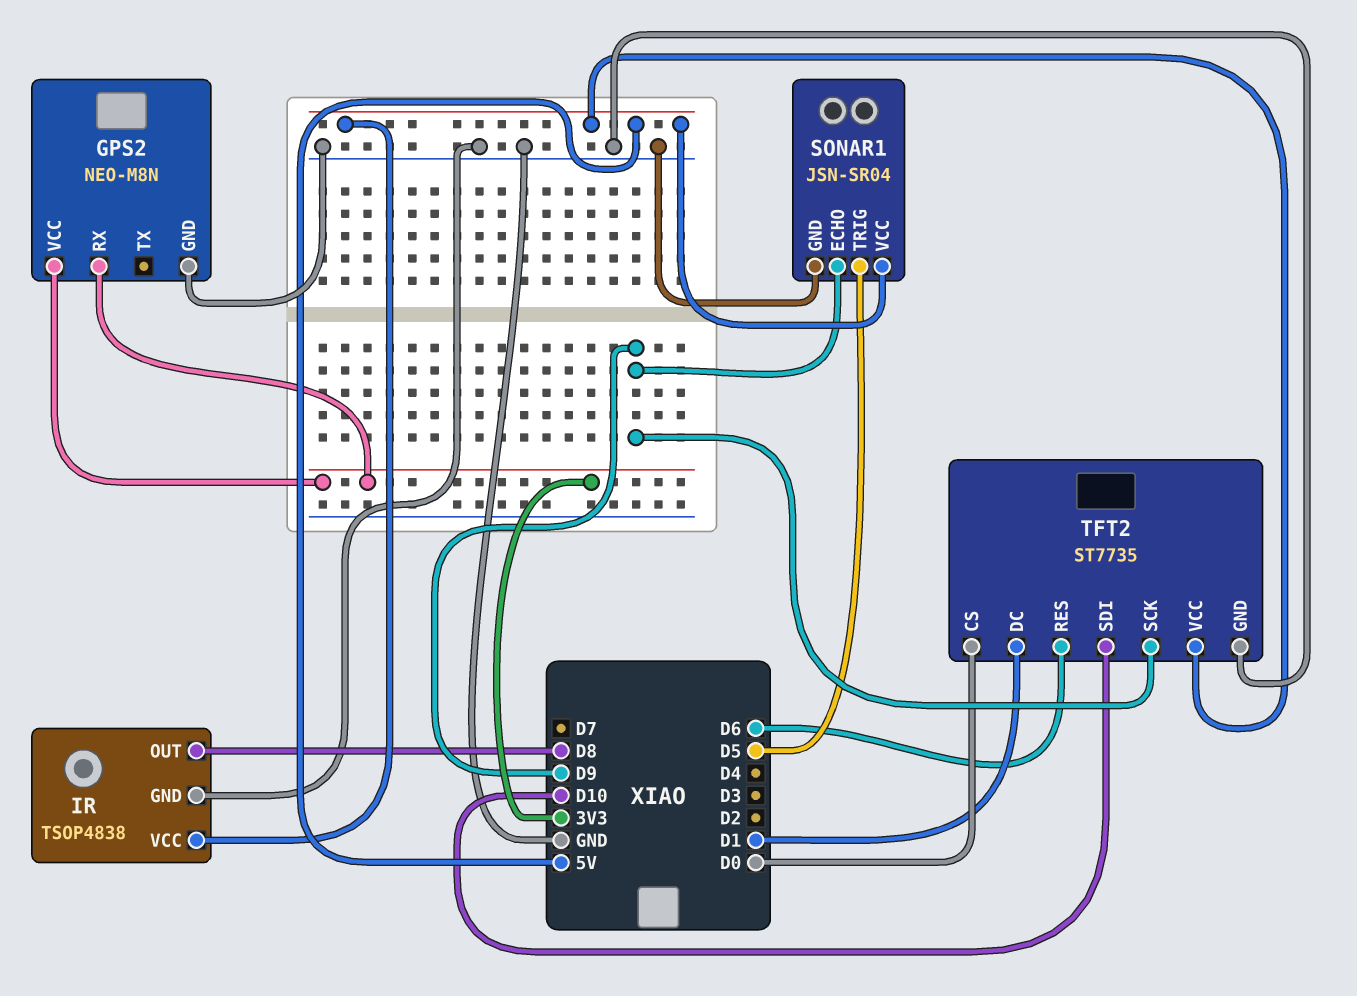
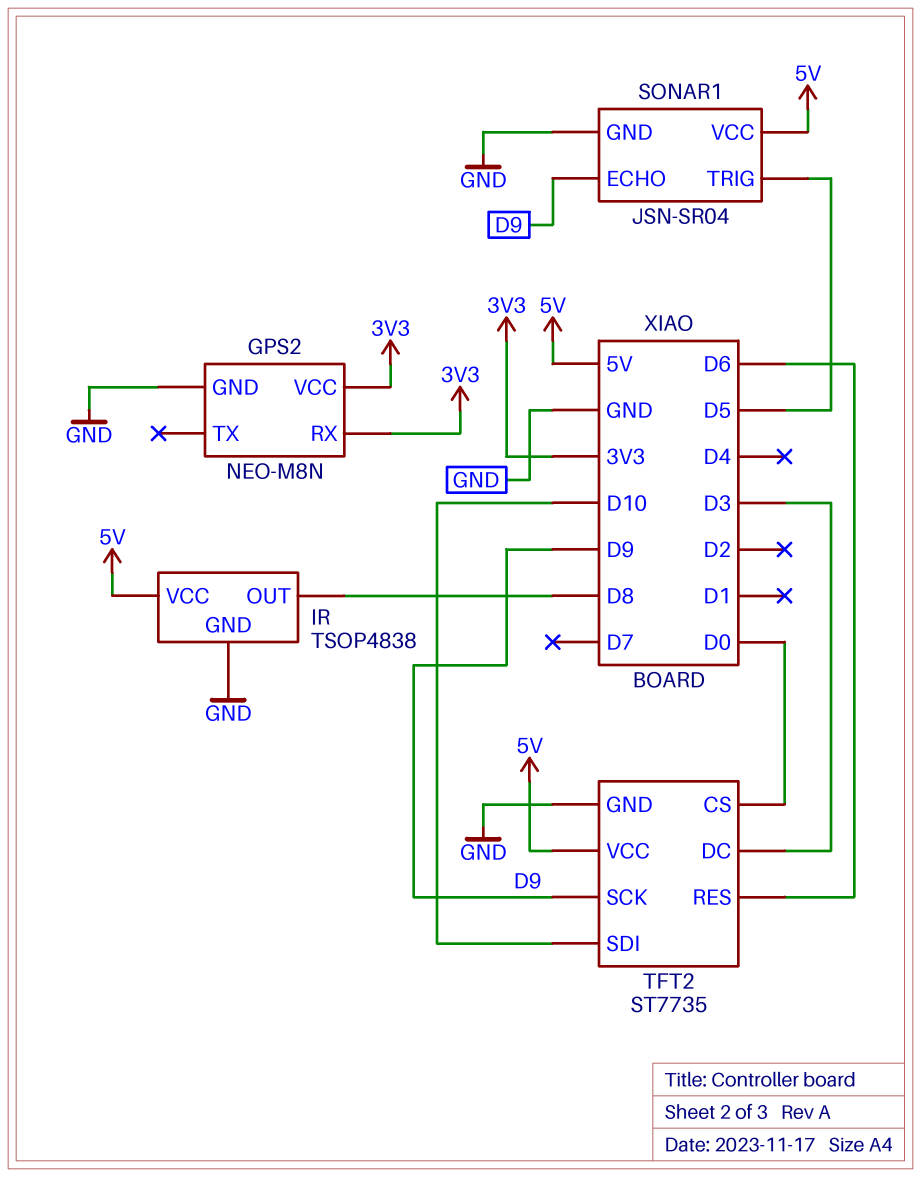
TFT2 pin DC: D1 -> D3

